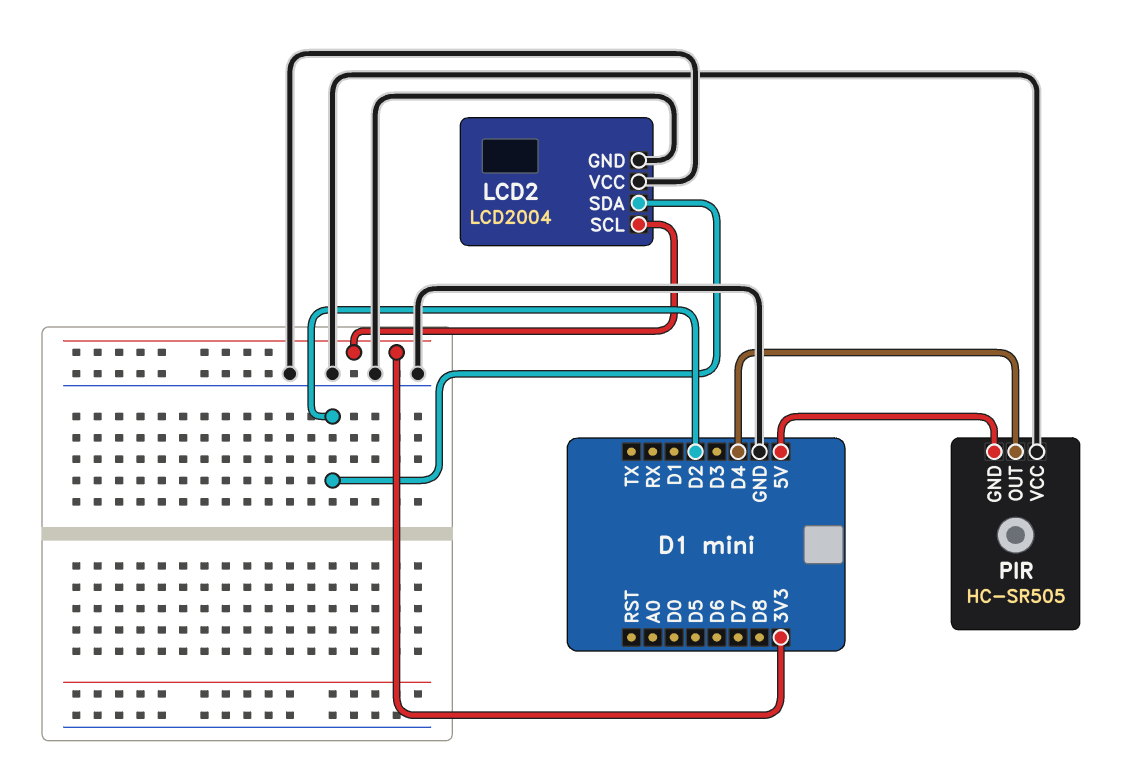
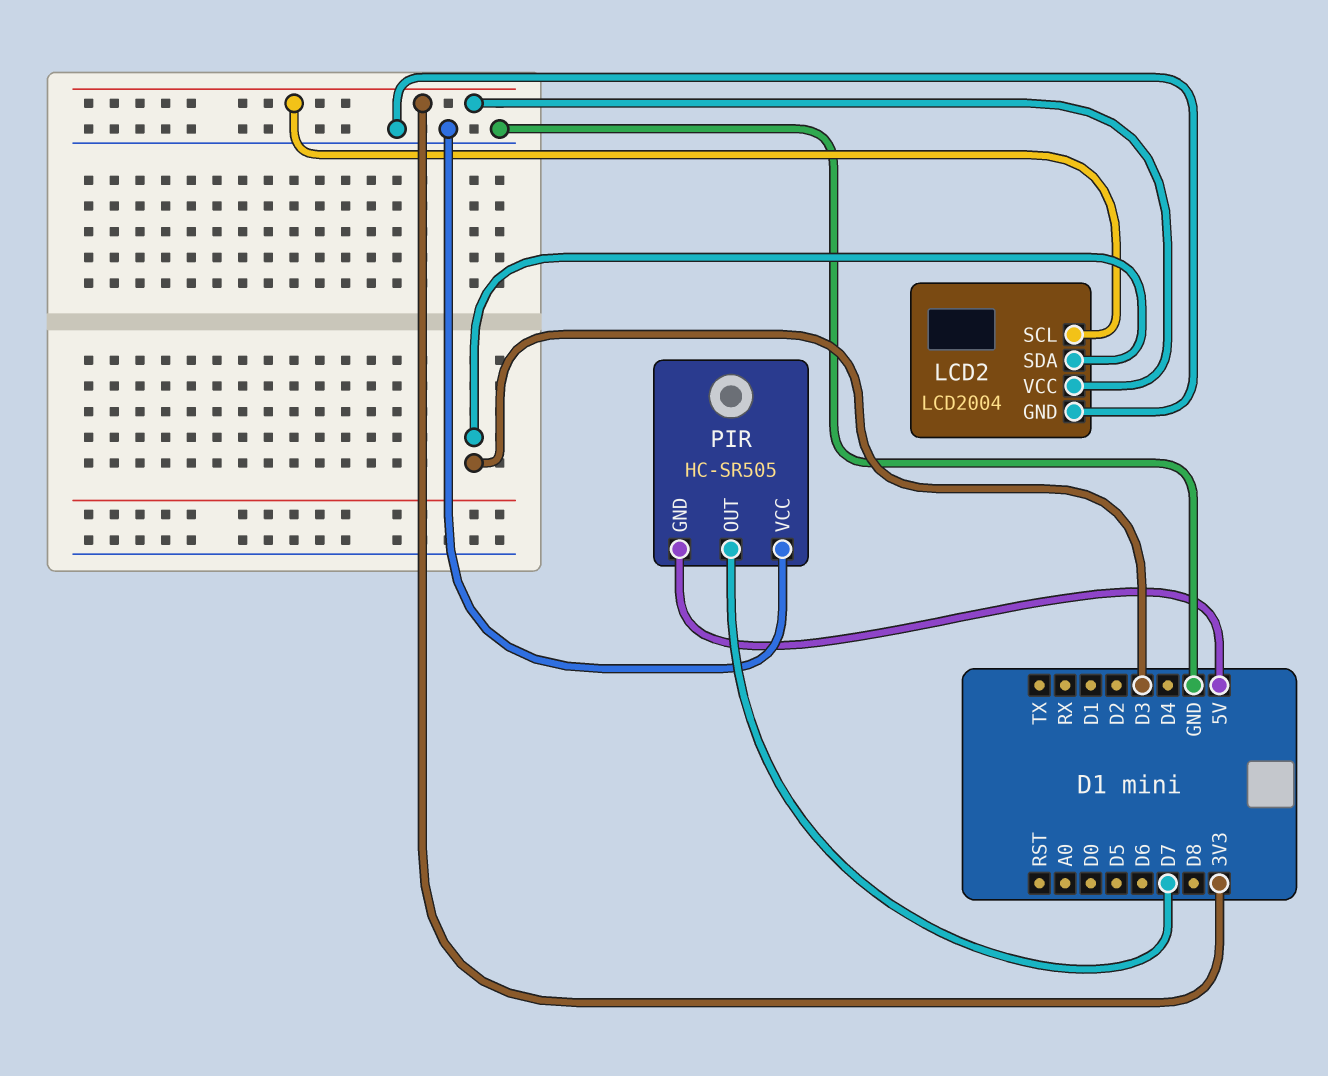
LCD2 pin SDA: D2 -> D3
LCD2 pin VCC: GND -> 3V3
PIR pin OUT: D4 -> D7

